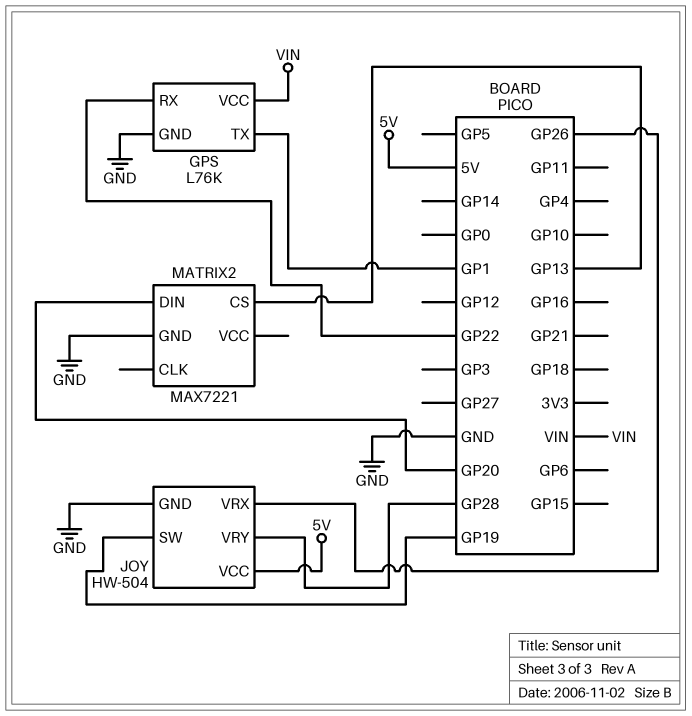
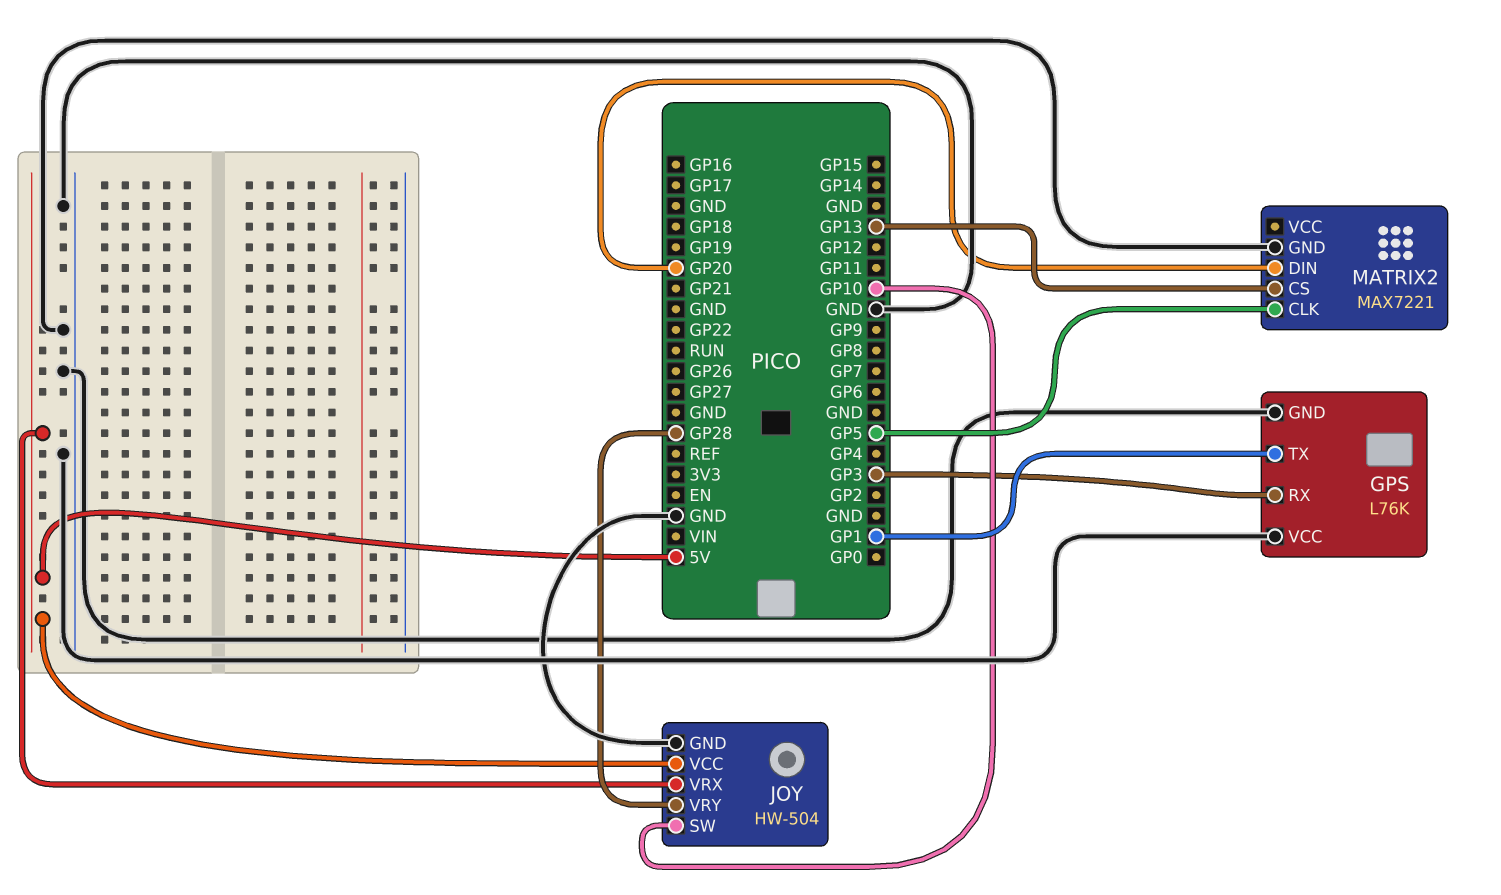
GPS pin RX: GP22 -> GP3
GPS pin VCC: VIN -> GND
JOY pin SW: GP19 -> GP10
JOY pin VRX: GP26 -> 5V
MATRIX2 pin CLK: none -> GP5

